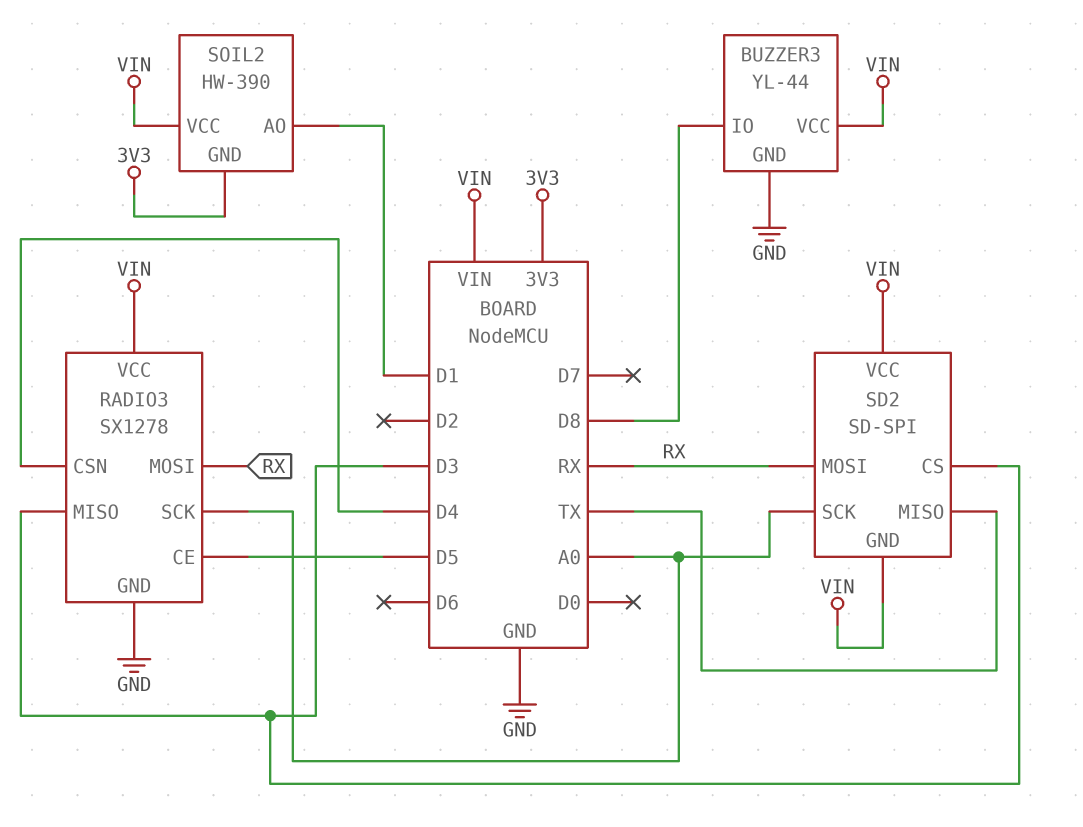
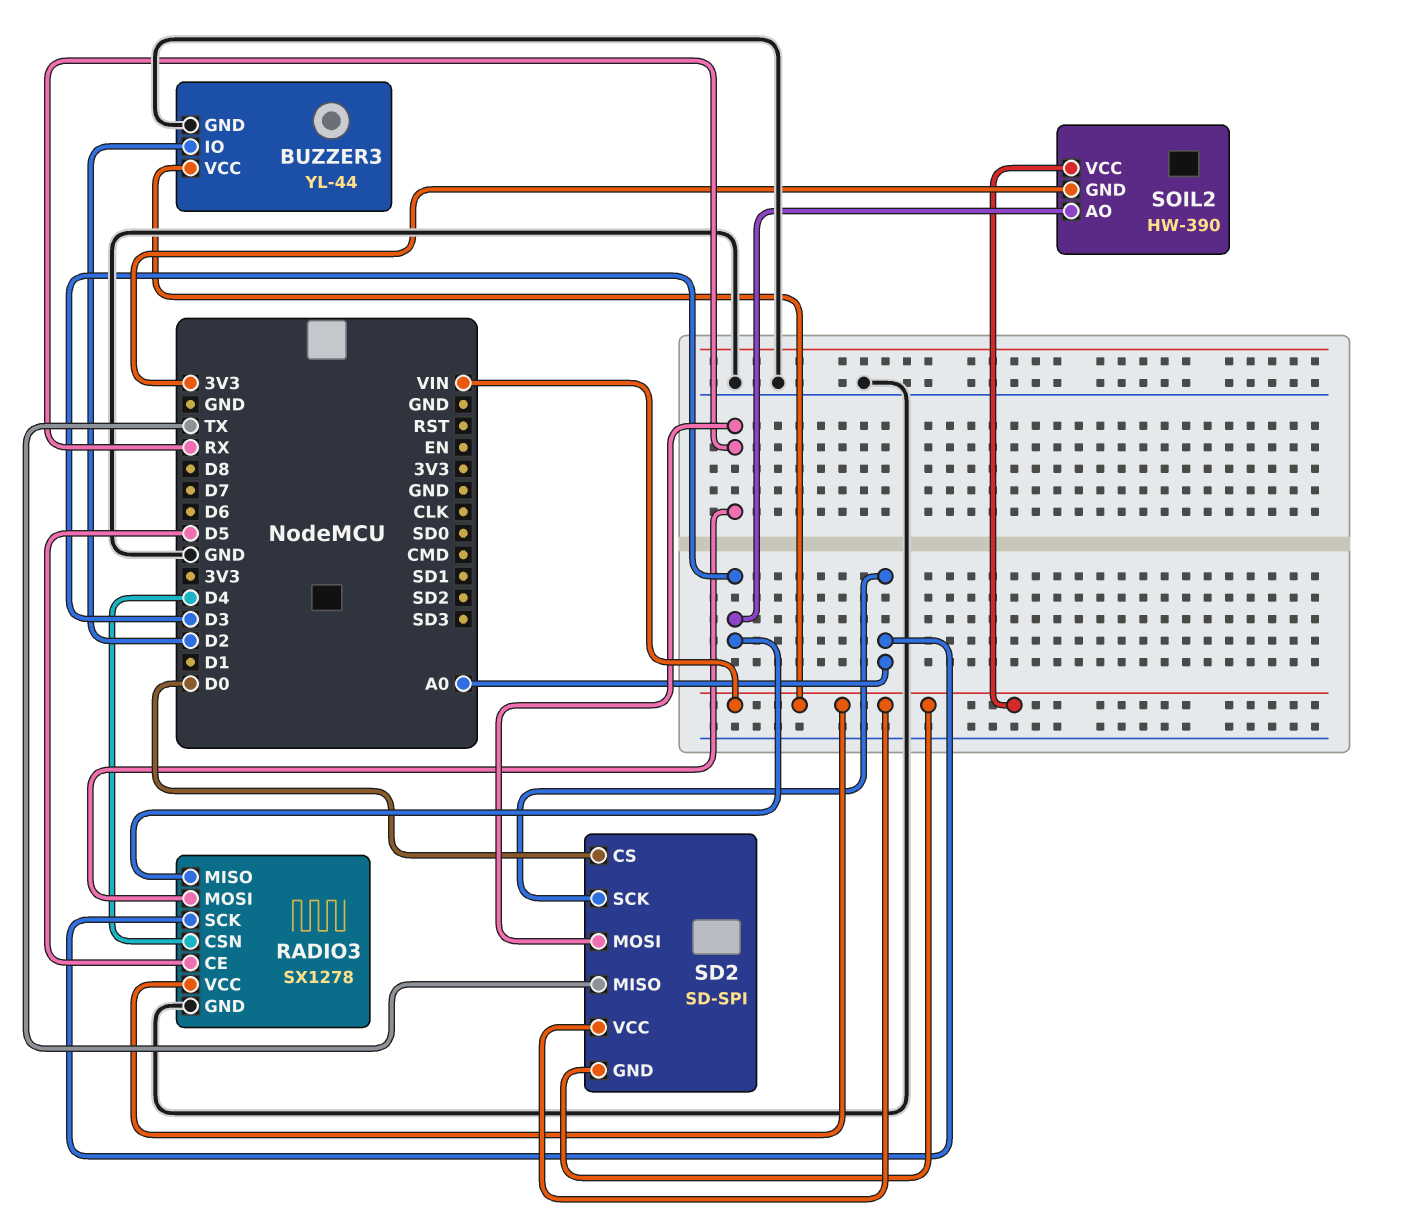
BUZZER3 pin IO: D8 -> D2
SD2 pin CS: D3 -> D0
SOIL2 pin AO: D1 -> D3

